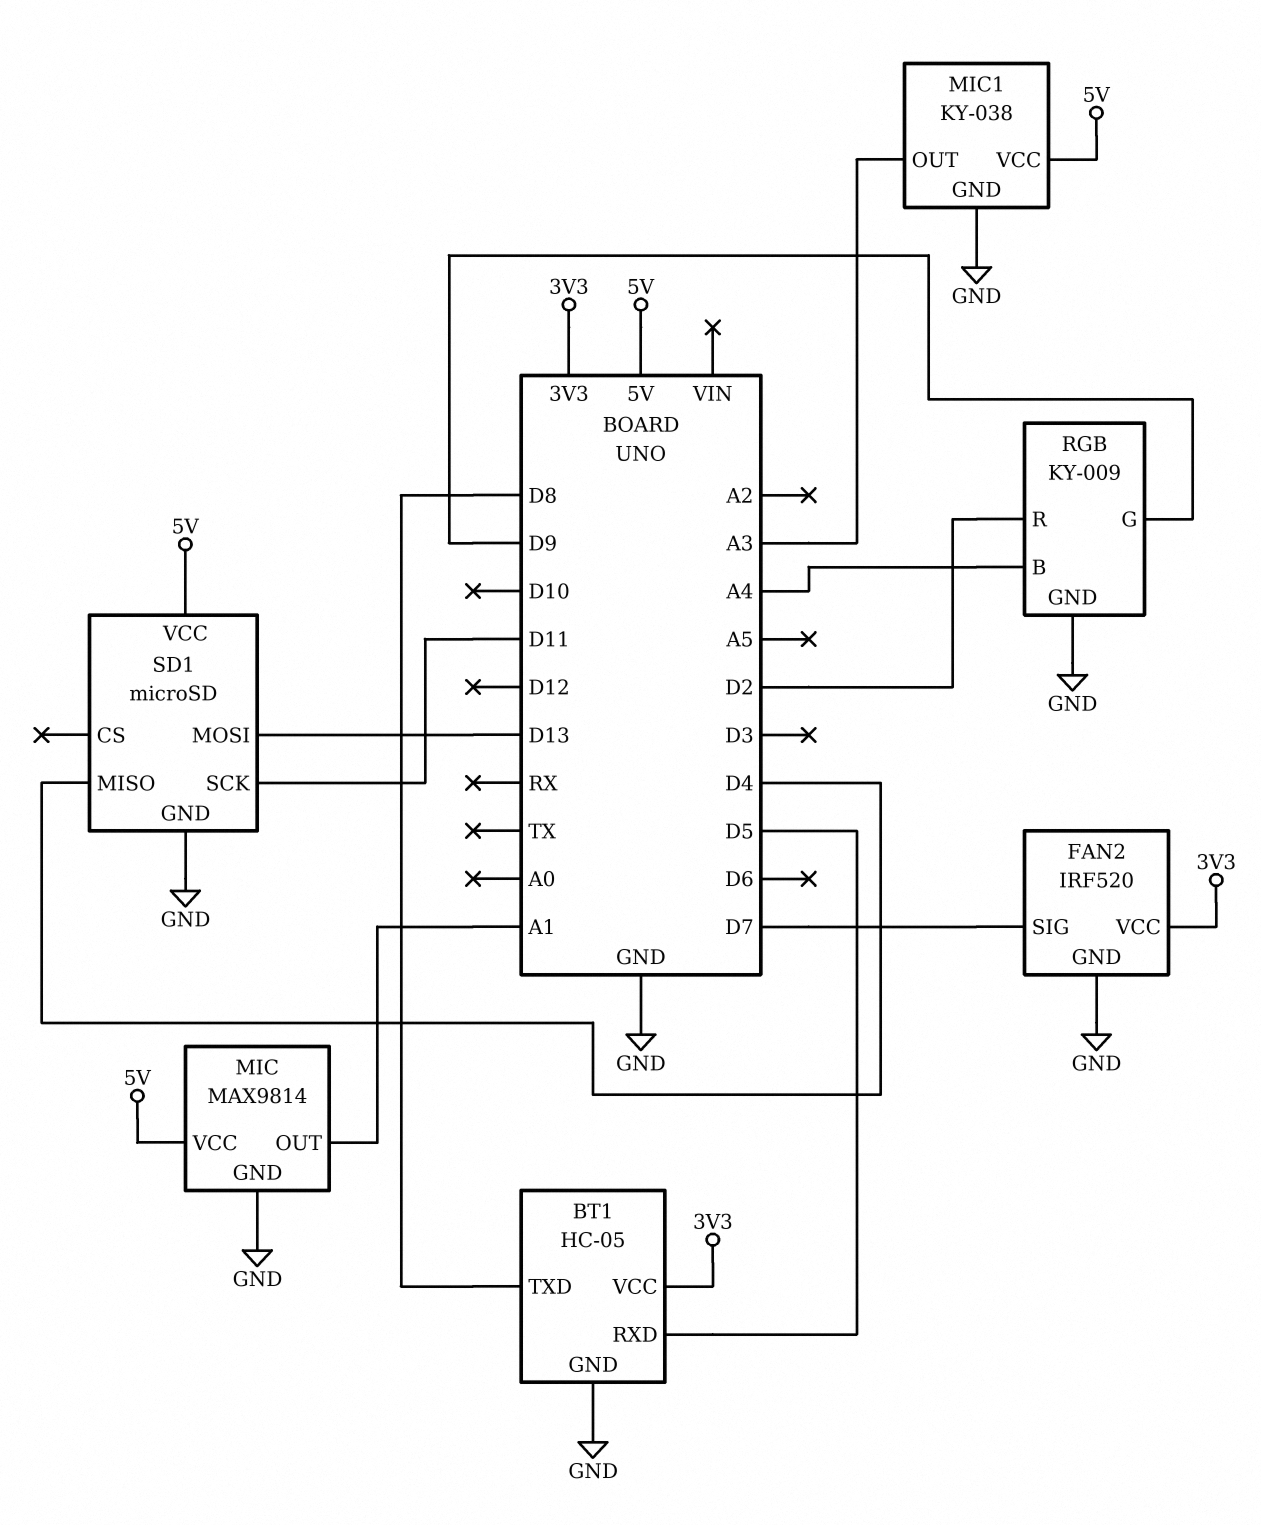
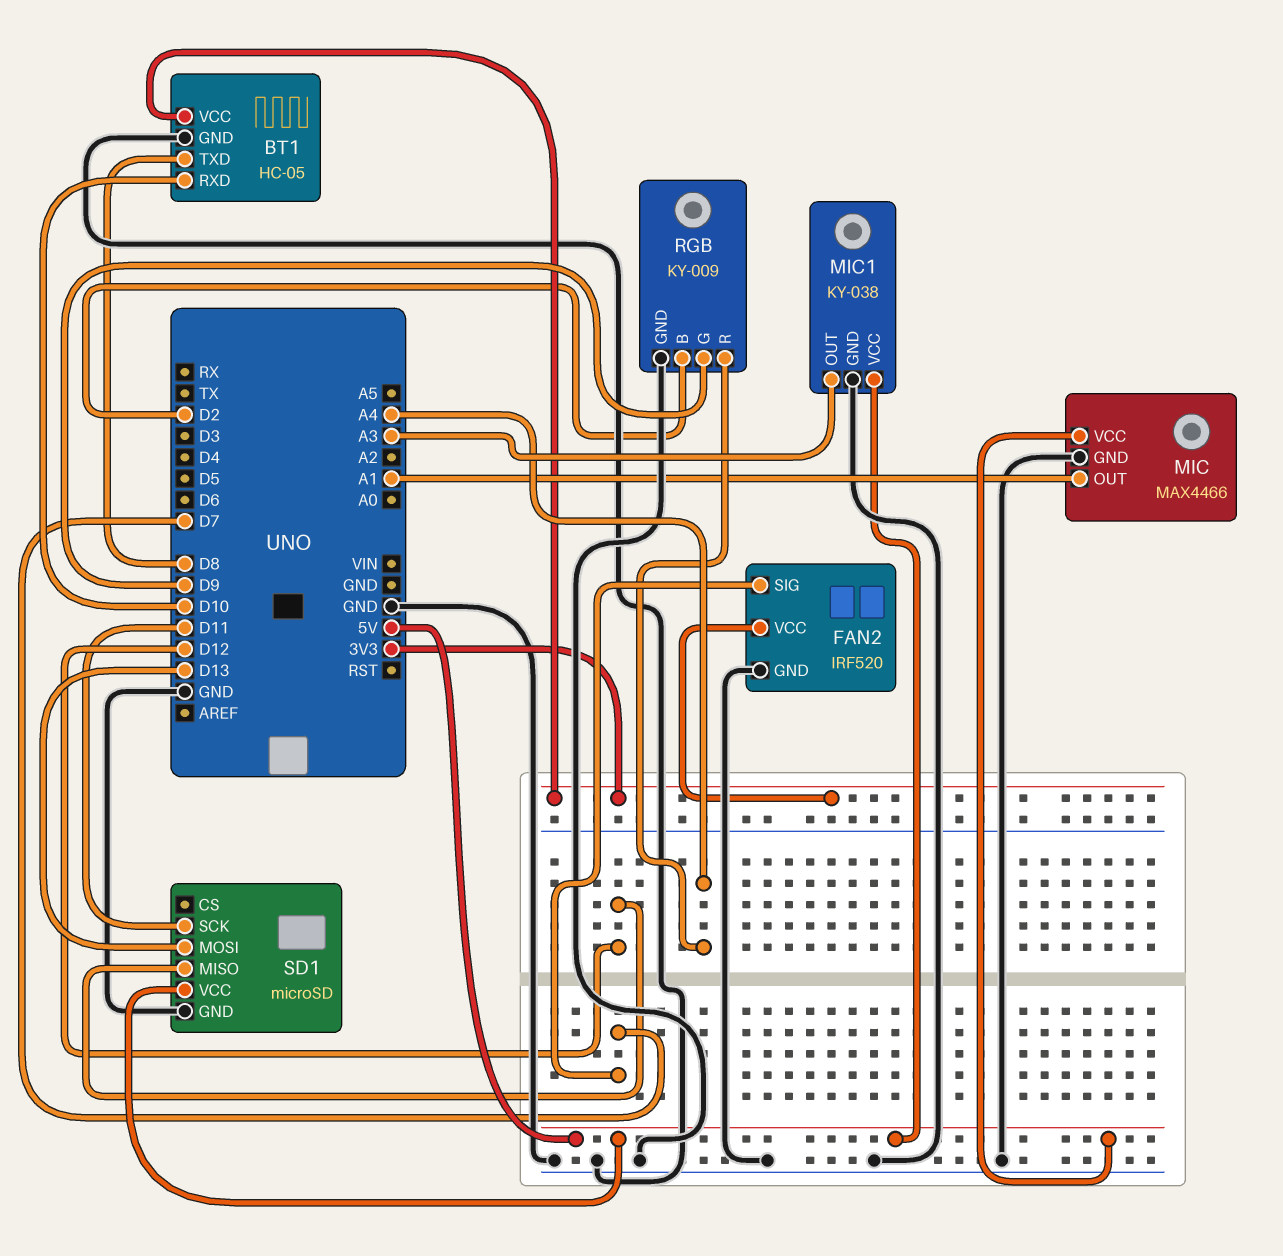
BT1 pin RXD: D5 -> D10
MIC: MAX9814 -> MAX4466
RGB pin B: A4 -> D2
RGB pin R: D2 -> A4
SD1 pin MISO: D4 -> D12

